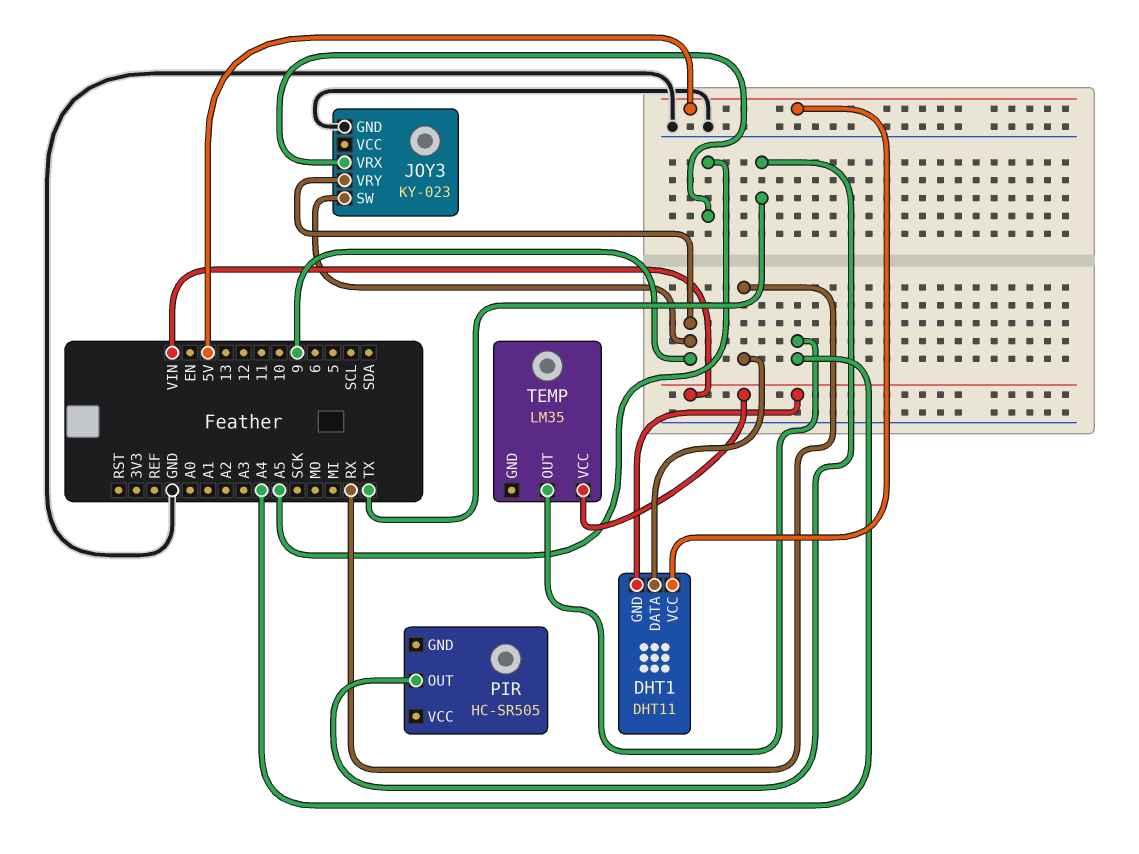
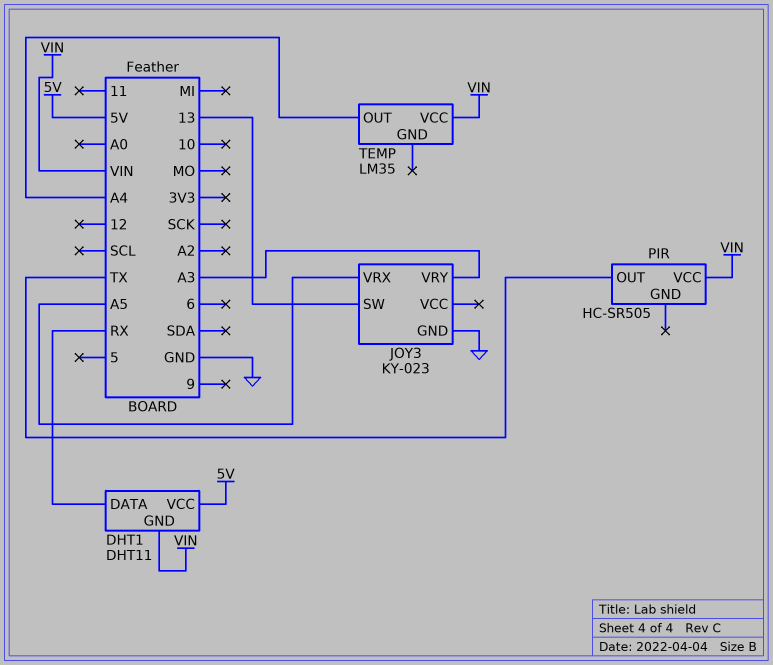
JOY3 pin SW: 9 -> 13
JOY3 pin VRY: 9 -> A3
PIR pin VCC: none -> VIN

